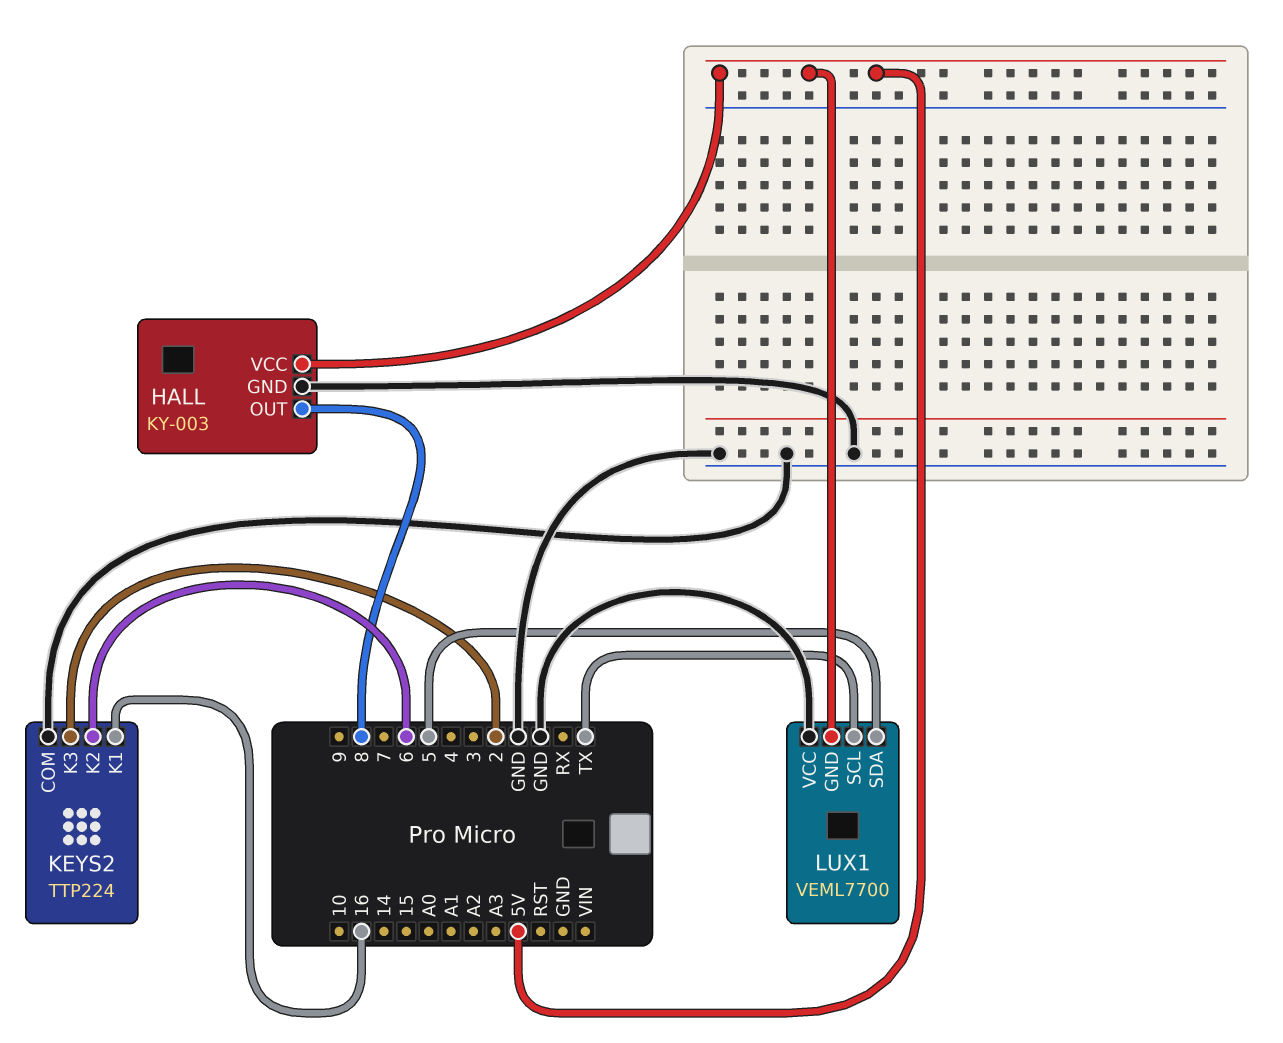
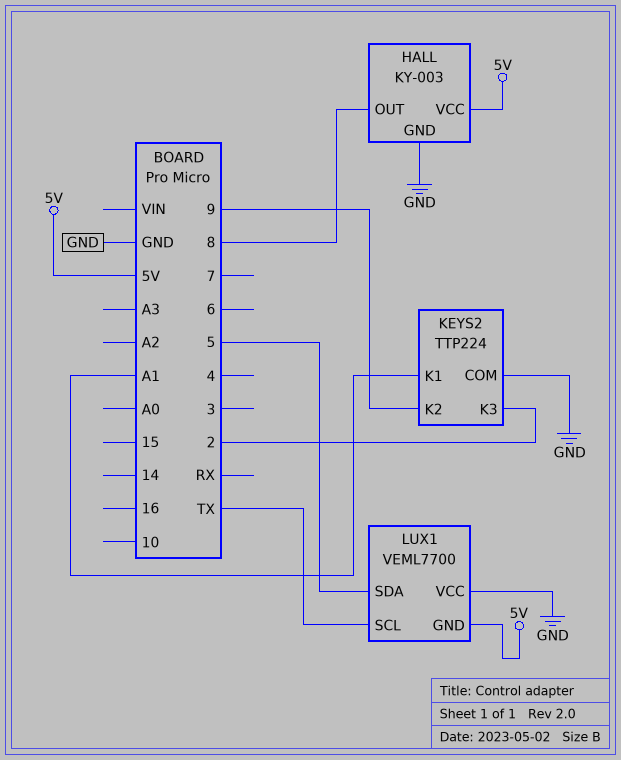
KEYS2 pin K1: 16 -> A1
KEYS2 pin K2: 6 -> 9

